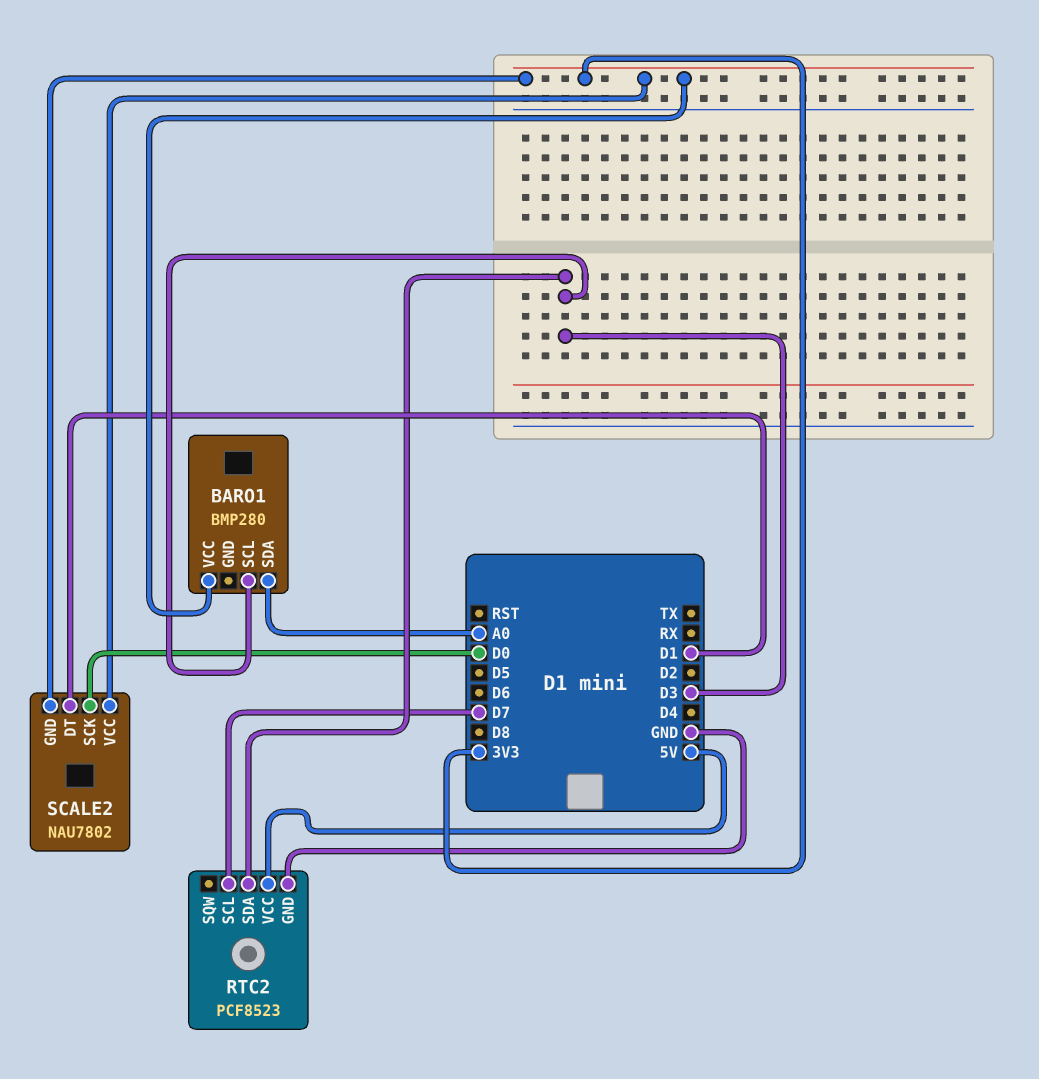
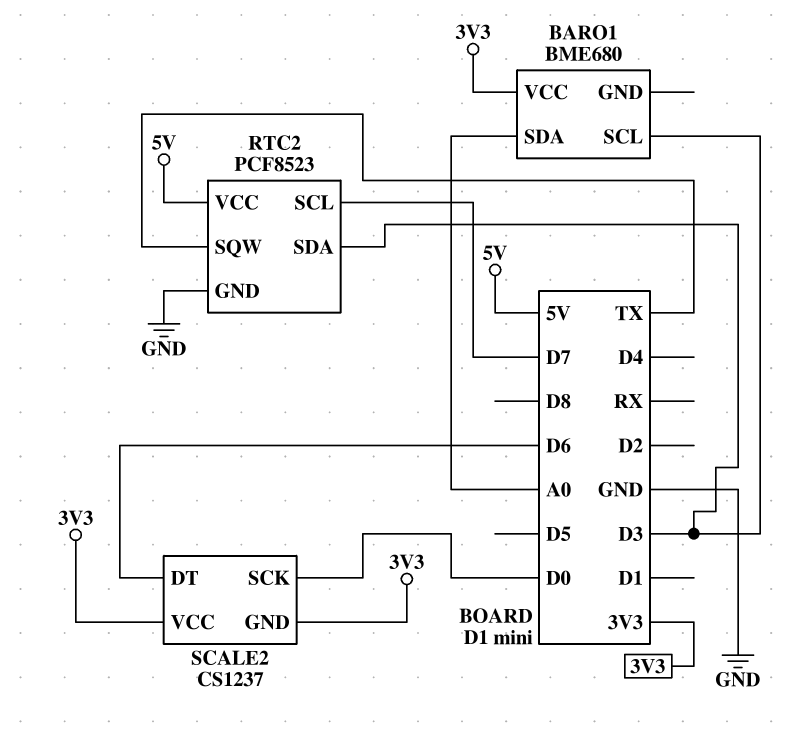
BARO1: BMP280 -> BME680
RTC2 pin SQW: none -> TX
SCALE2: NAU7802 -> CS1237
SCALE2 pin DT: D1 -> D6

